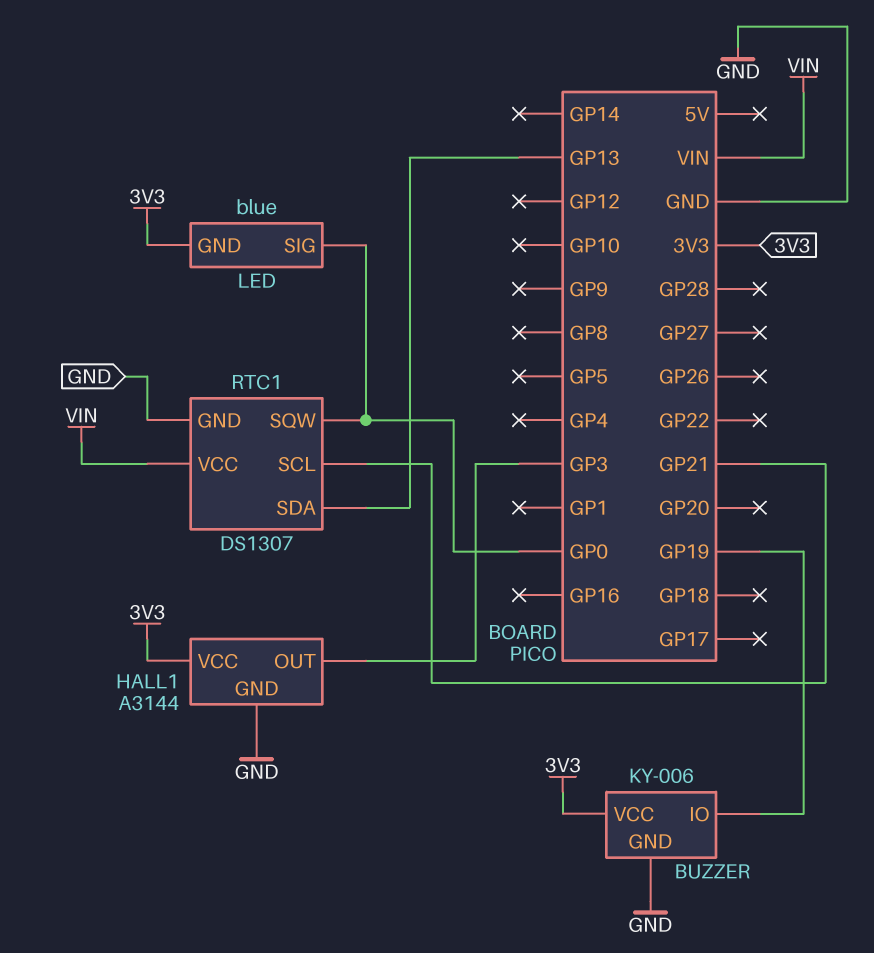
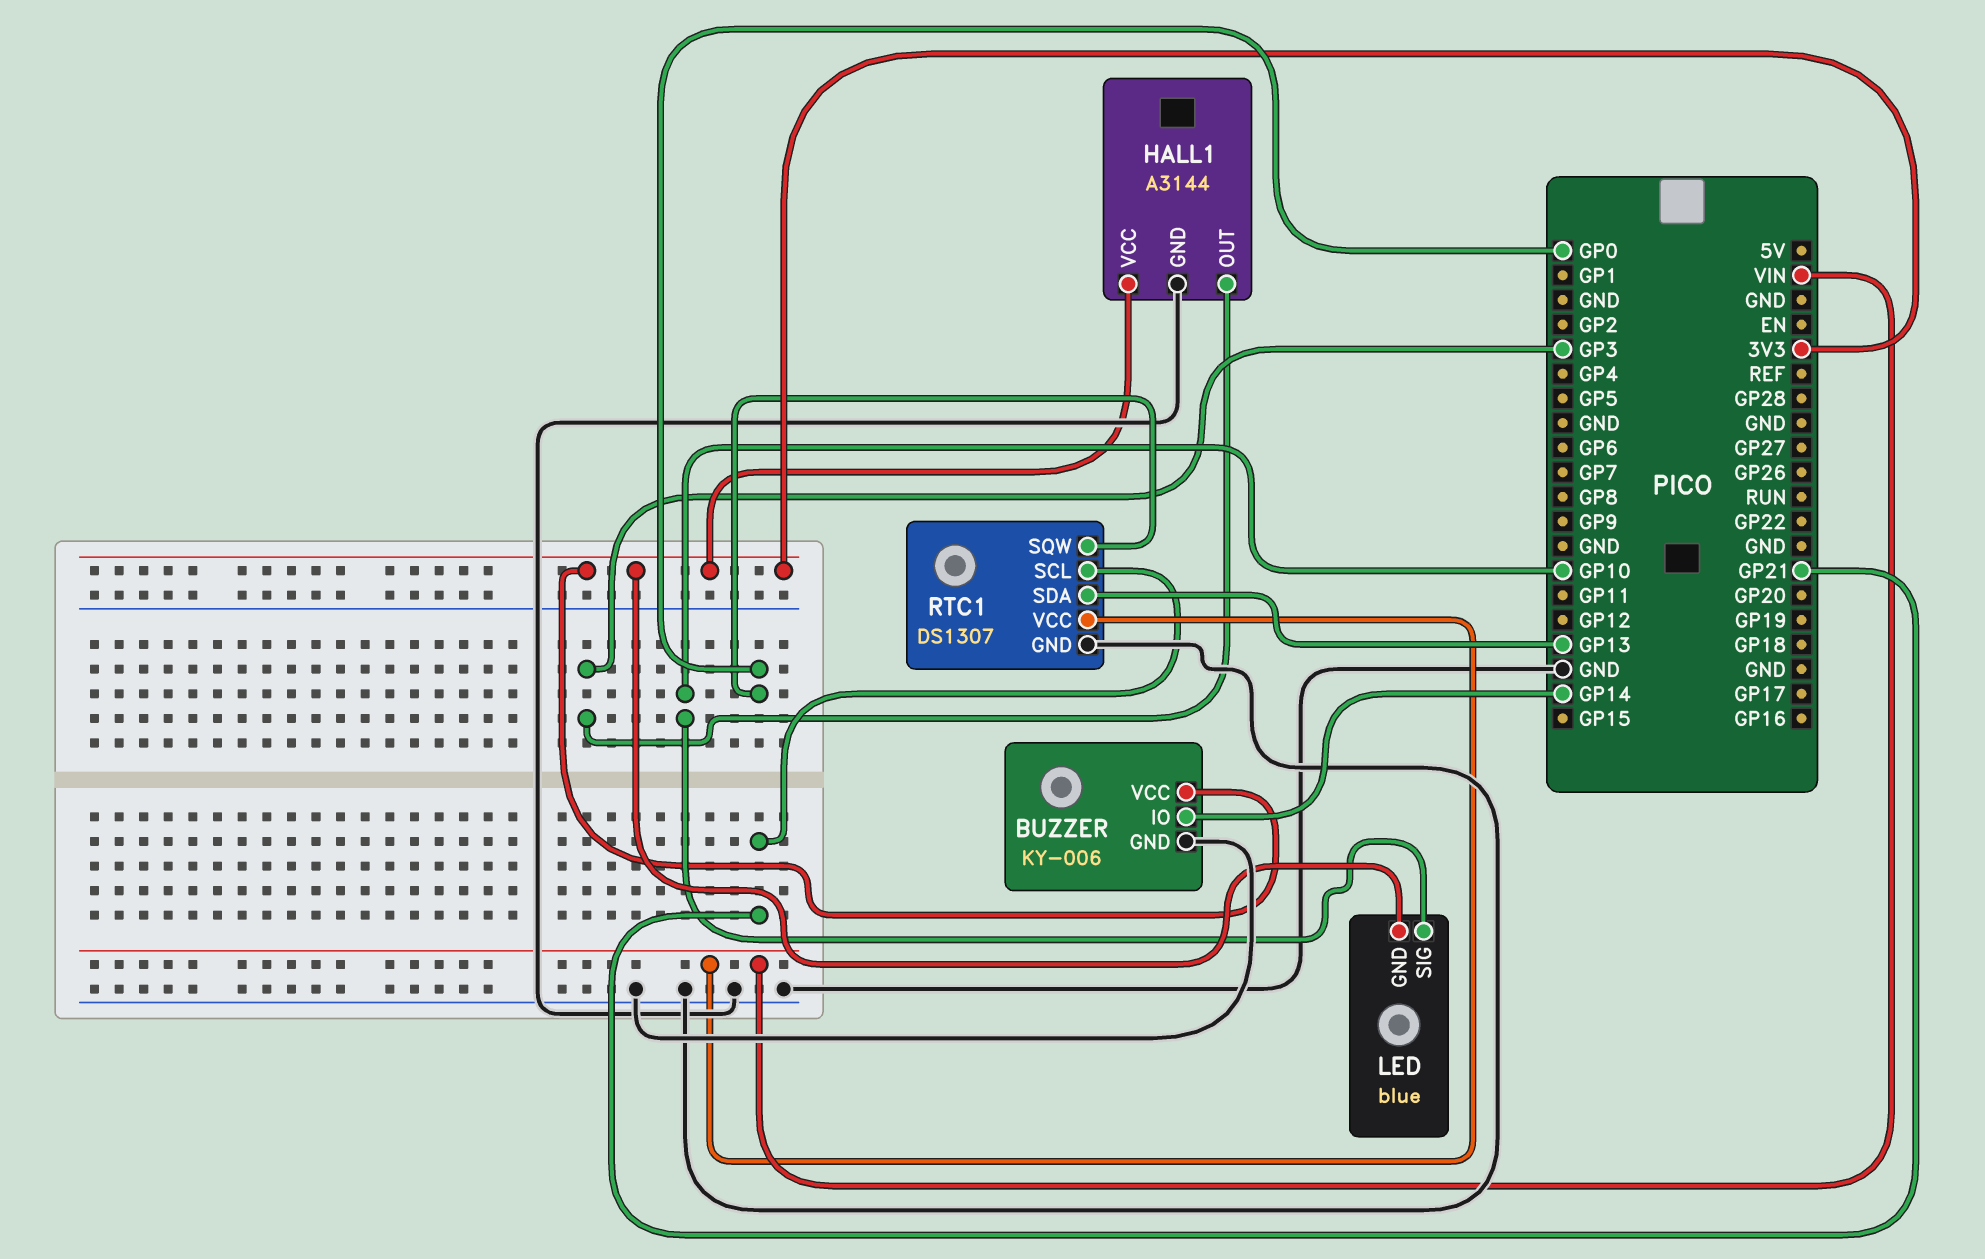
BUZZER pin IO: GP19 -> GP14
LED pin SIG: GP0 -> GP10

